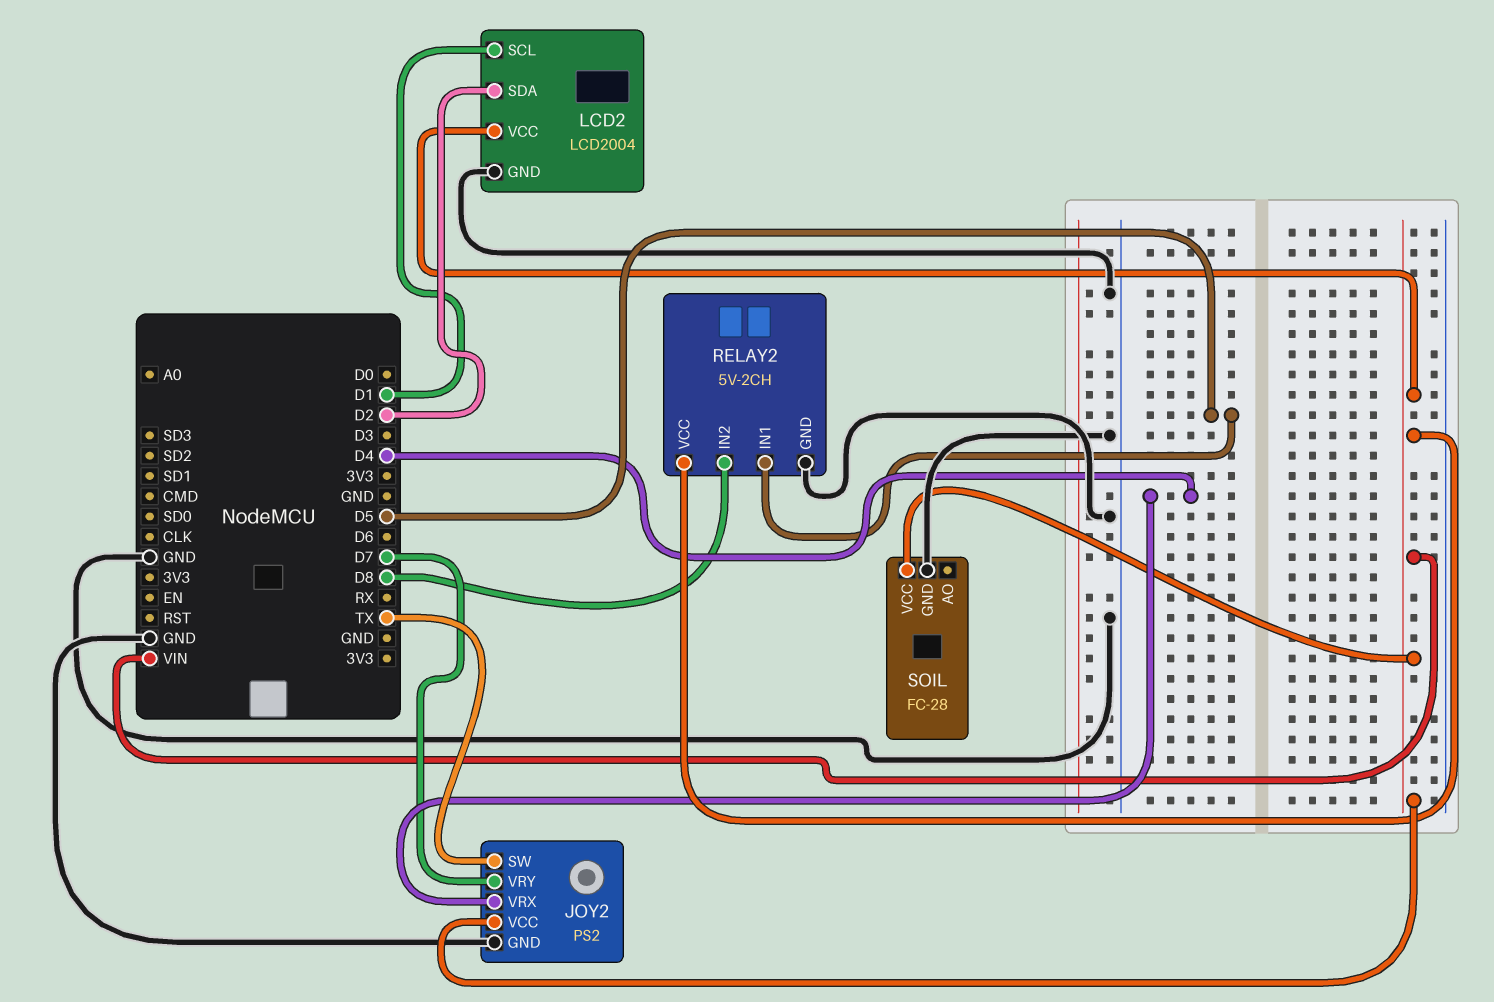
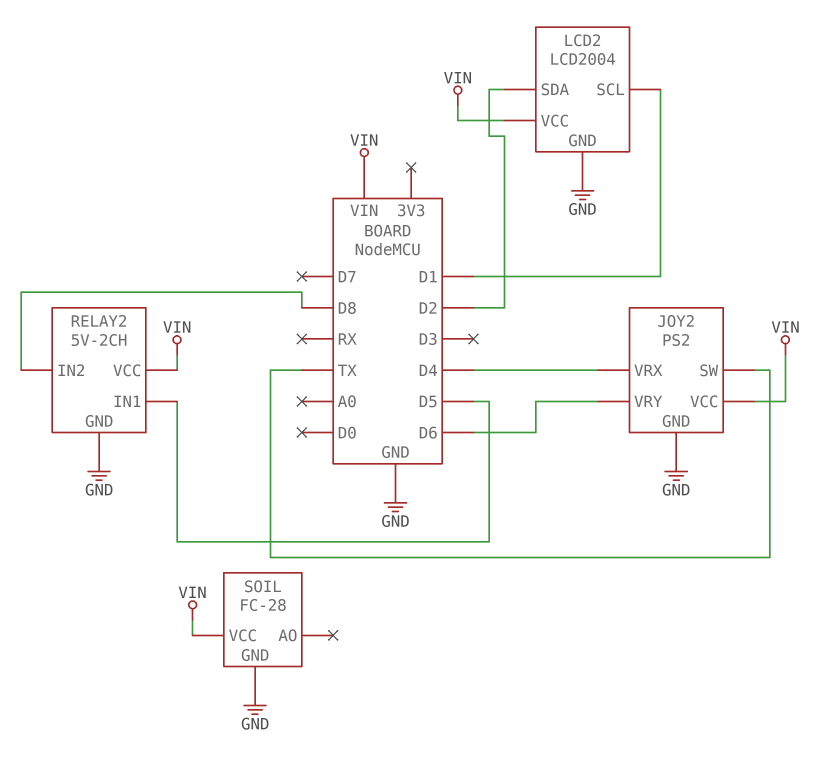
JOY2 pin VRY: D7 -> D6

